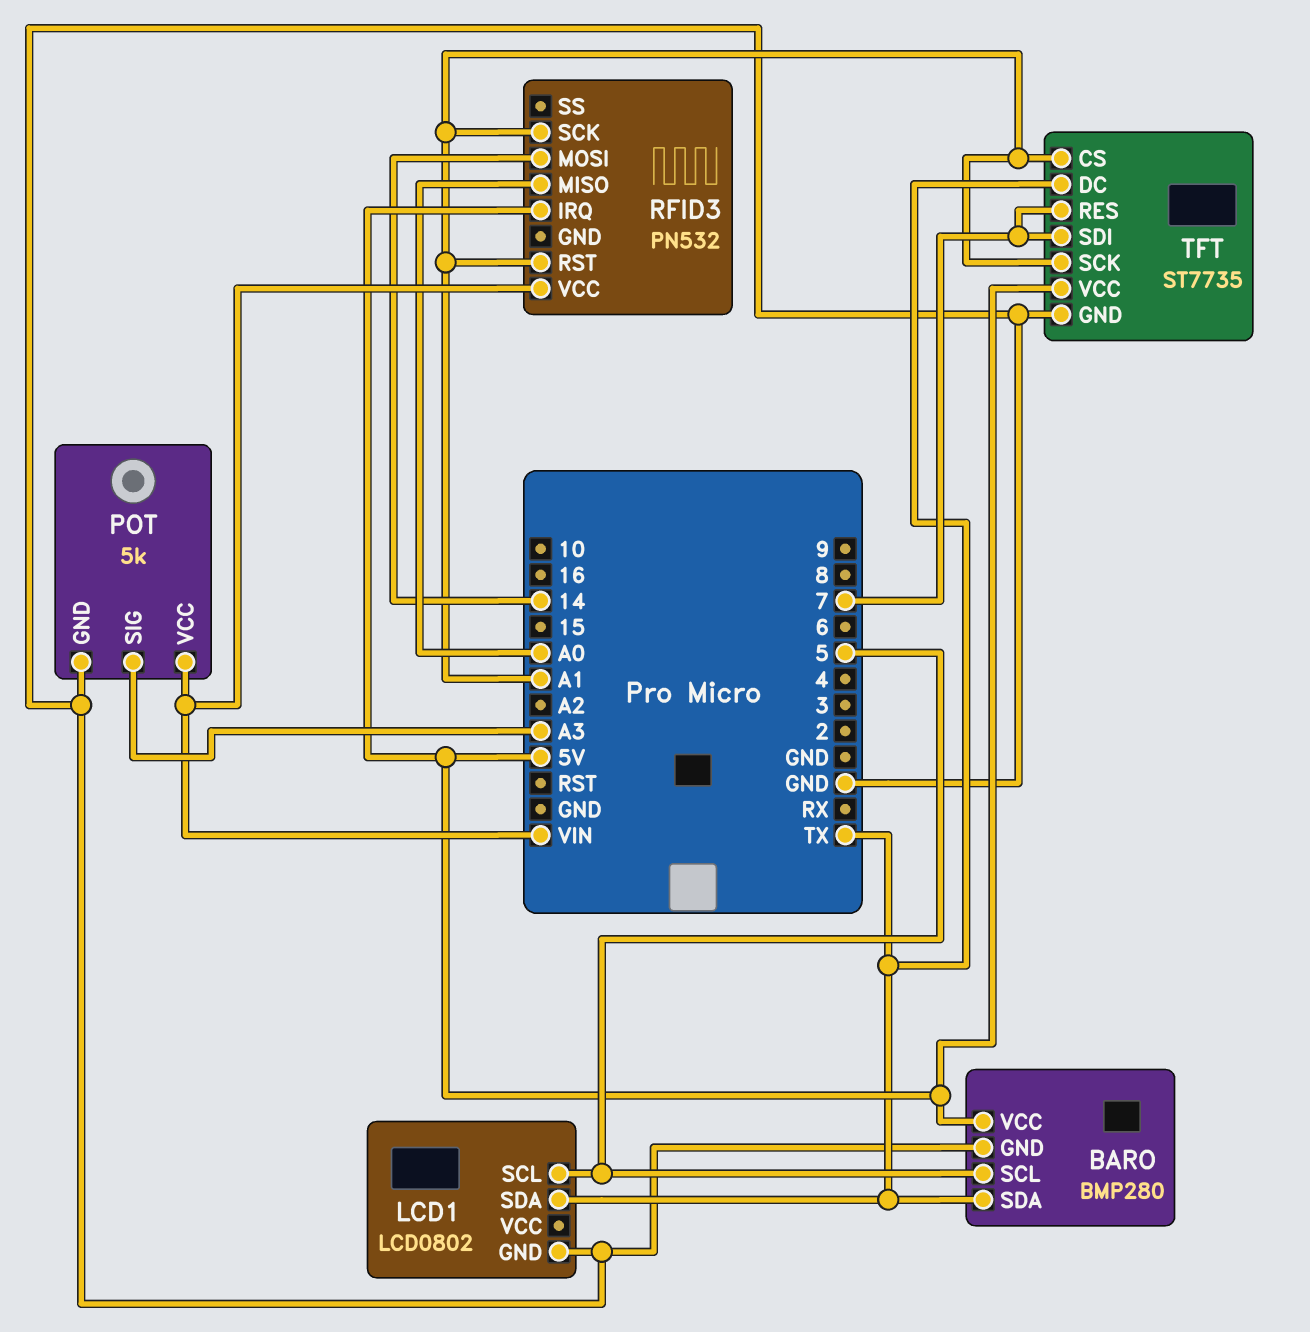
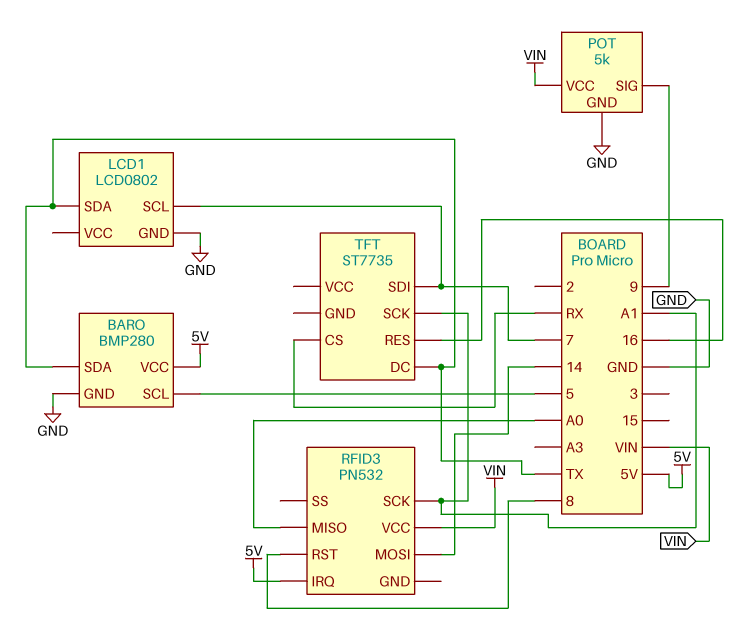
LCD1 pin SCL: 5 -> 7
POT pin SIG: A3 -> 9
RFID3 pin RST: A1 -> 8
TFT pin CS: A1 -> RX
TFT pin GND: GND -> none
TFT pin RES: 7 -> 16
TFT pin VCC: 5V -> none

